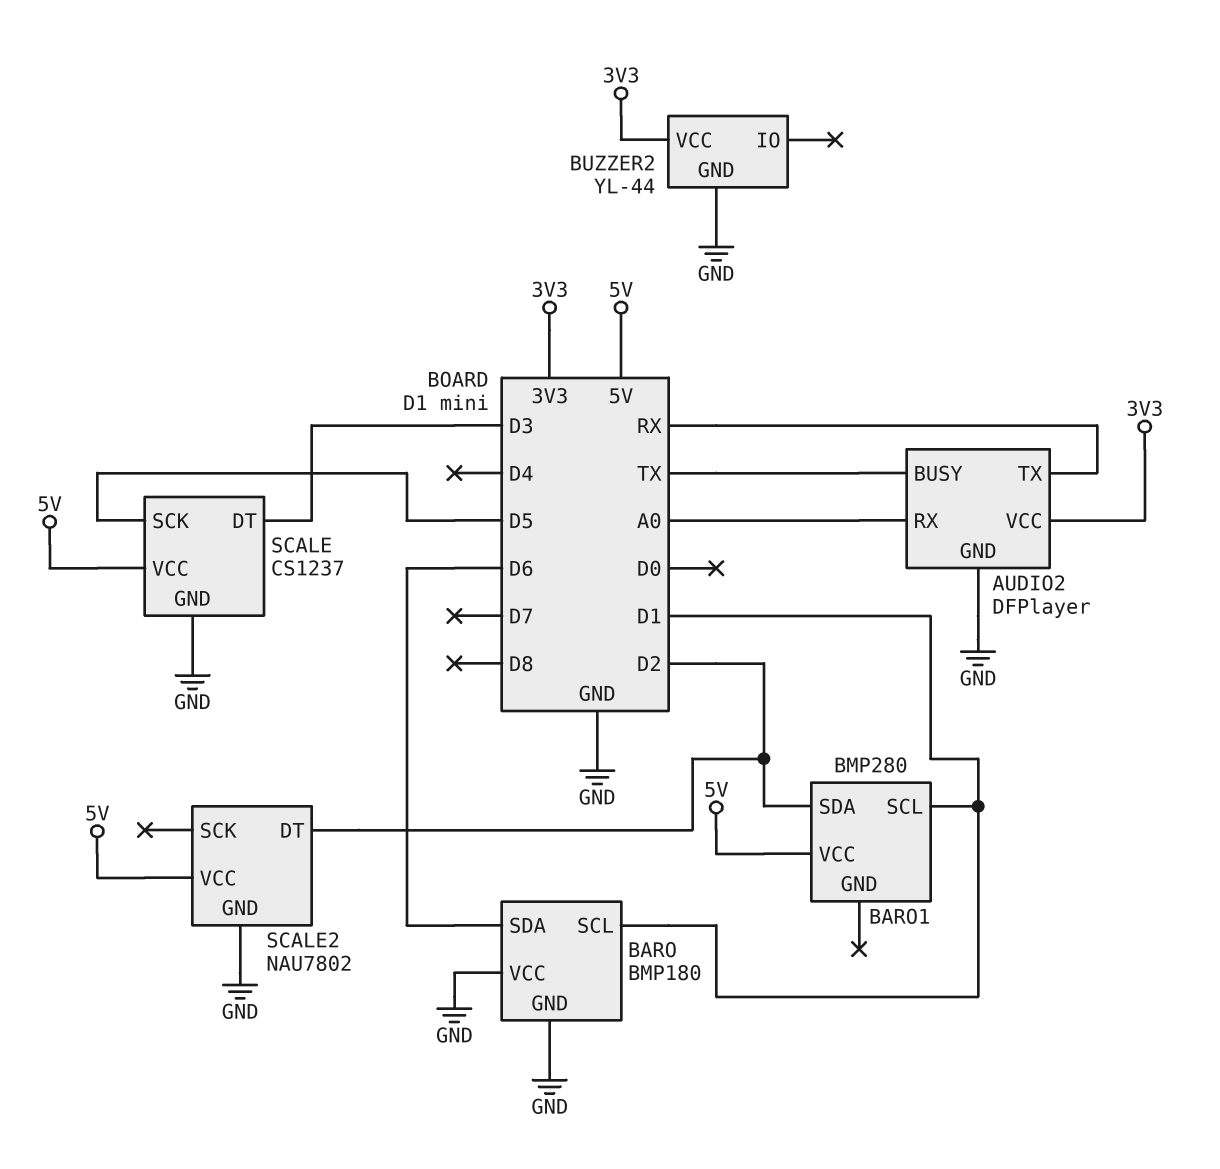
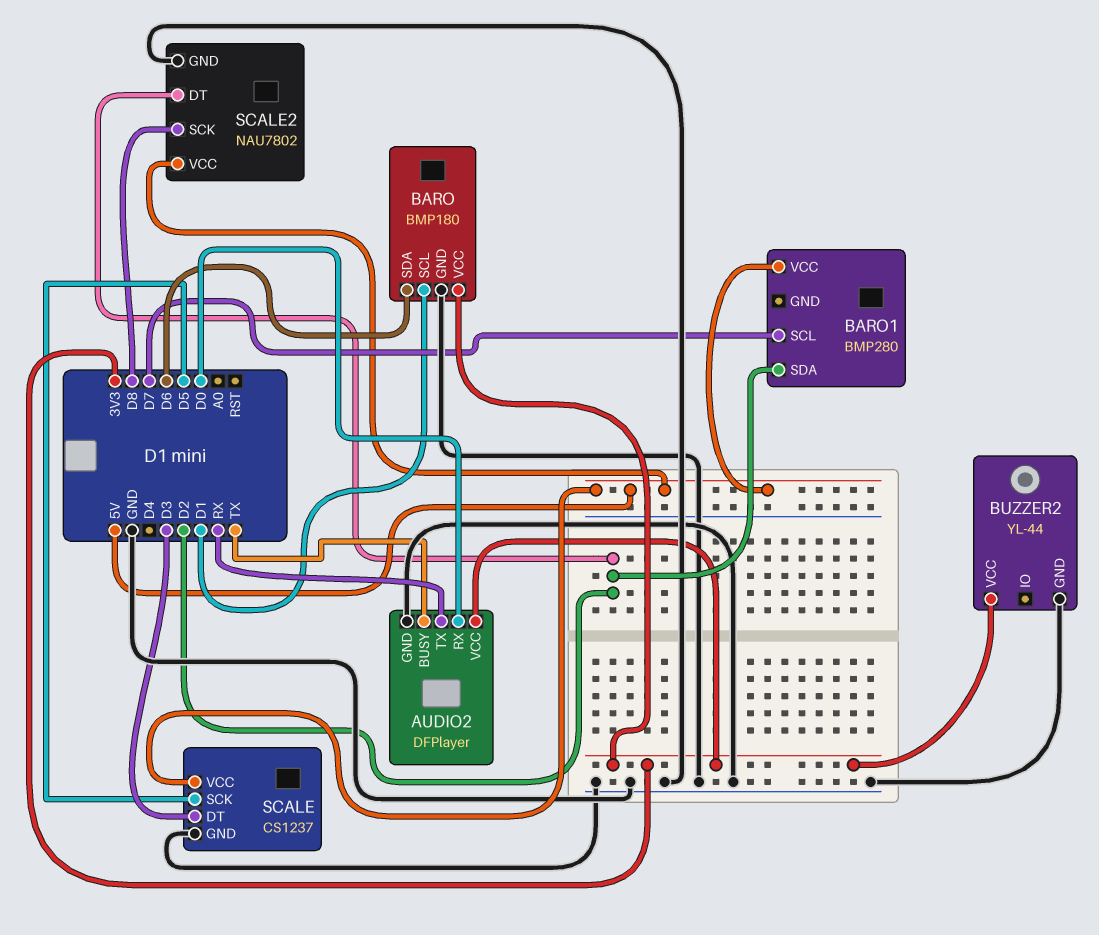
AUDIO2 pin RX: A0 -> D0
BARO pin VCC: GND -> 3V3
BARO1 pin SCL: D1 -> D7
SCALE2 pin SCK: none -> D8

